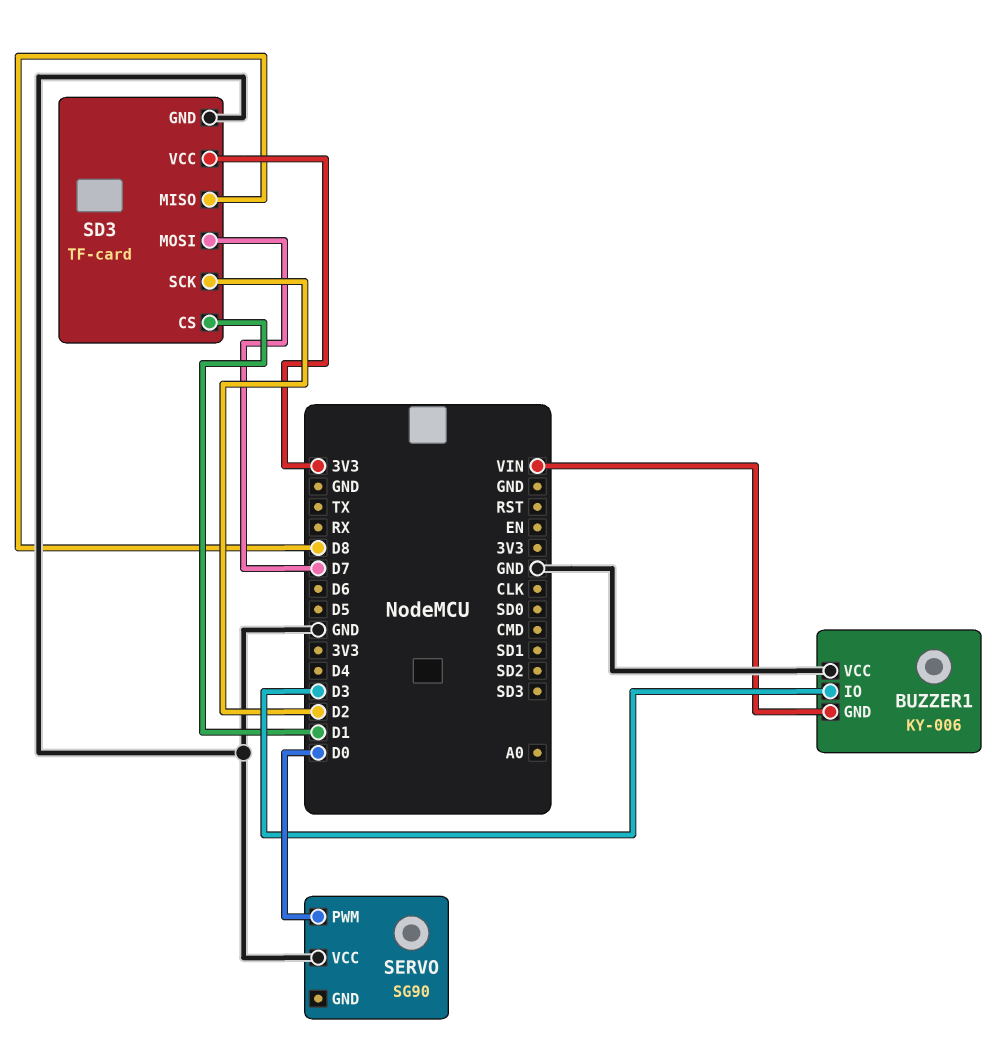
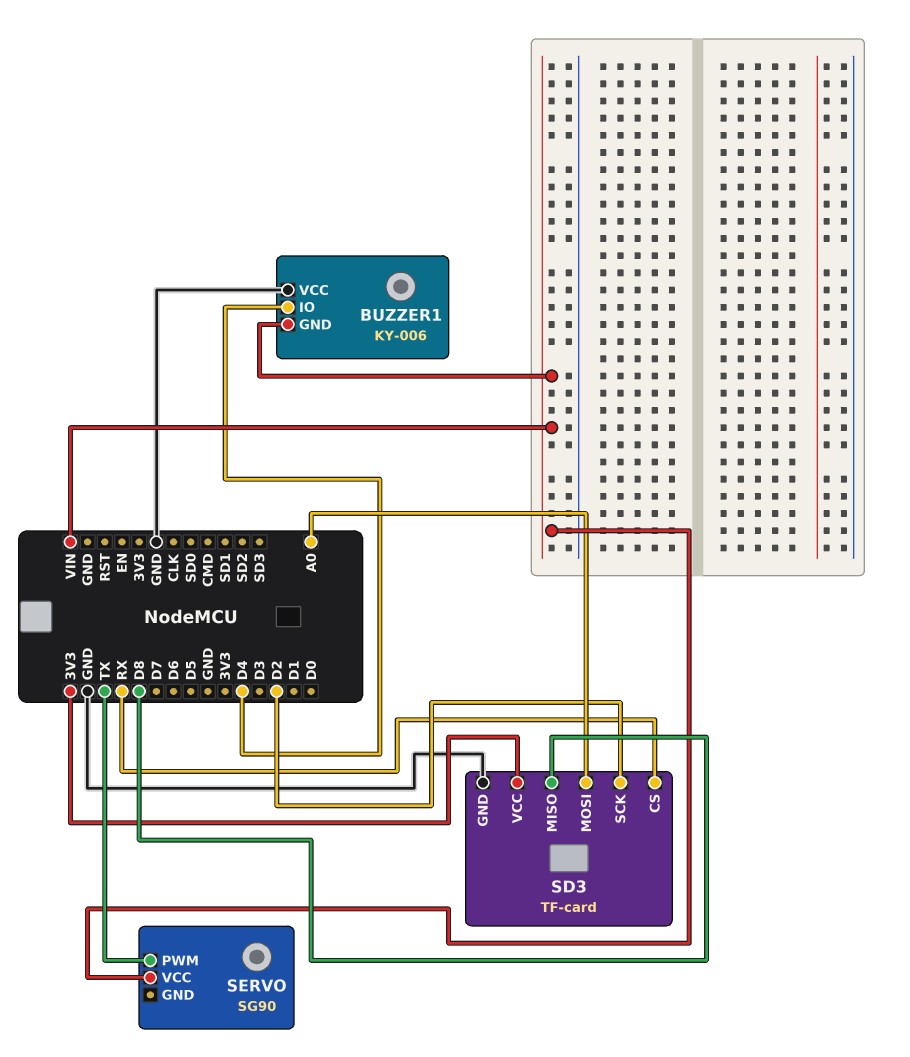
BUZZER1 pin IO: D3 -> D4
SD3 pin CS: D1 -> RX
SD3 pin MOSI: D7 -> A0
SERVO pin PWM: D0 -> TX
SERVO pin VCC: GND -> VIN

